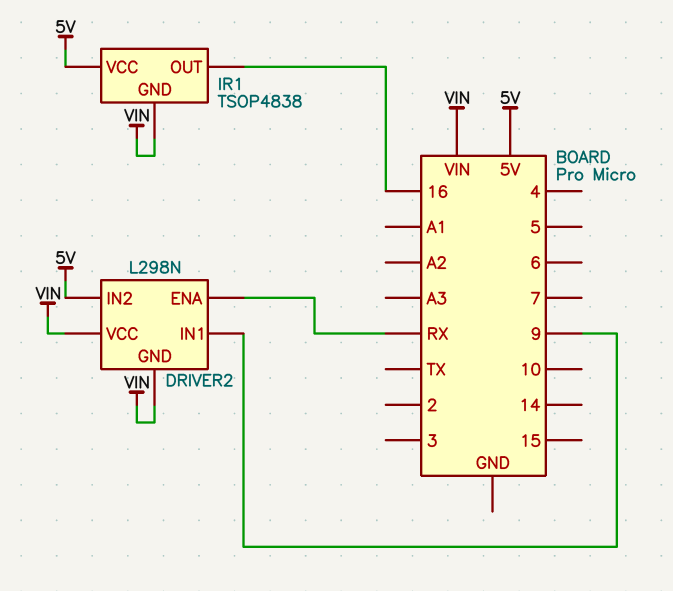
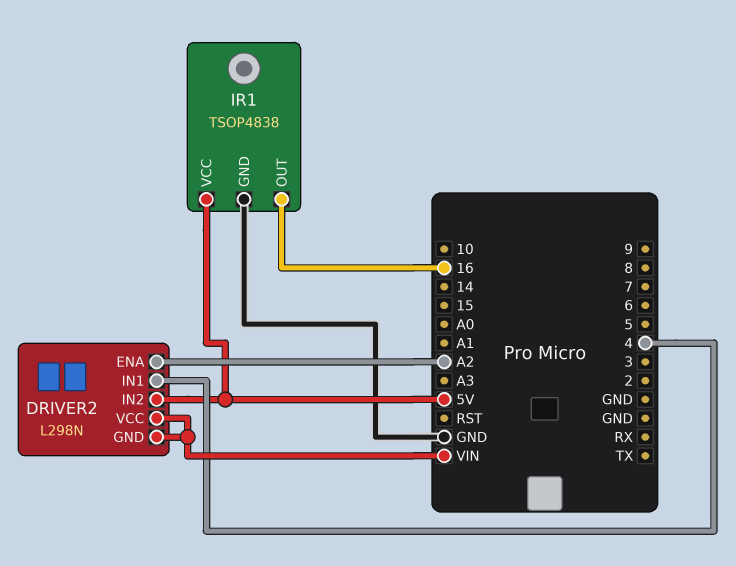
DRIVER2 pin ENA: RX -> A2
DRIVER2 pin IN1: 9 -> 4
IR1 pin GND: VIN -> GND

